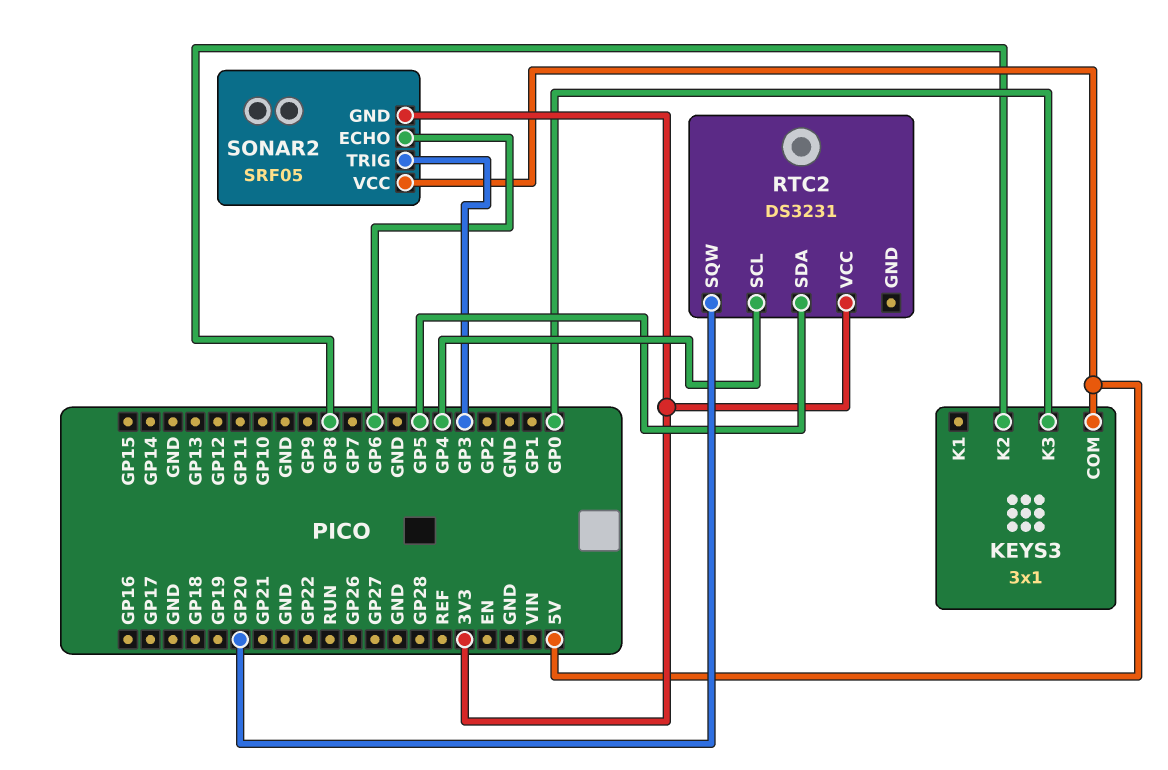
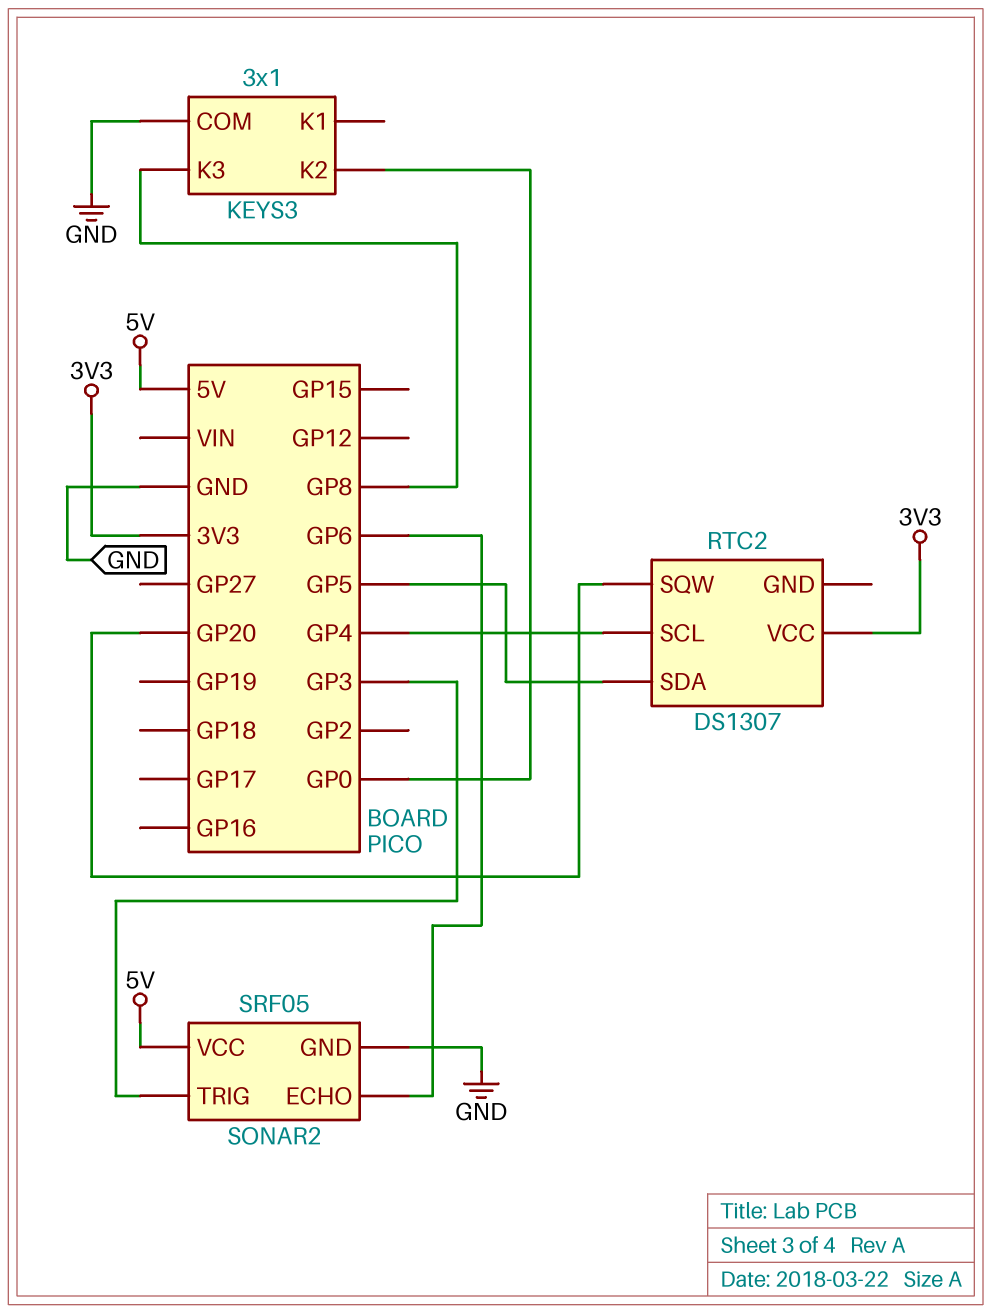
KEYS3 pin COM: 5V -> GND
KEYS3 pin K2: GP8 -> GP0
KEYS3 pin K3: GP0 -> GP8
RTC2: DS3231 -> DS1307
SONAR2 pin GND: 3V3 -> GND

